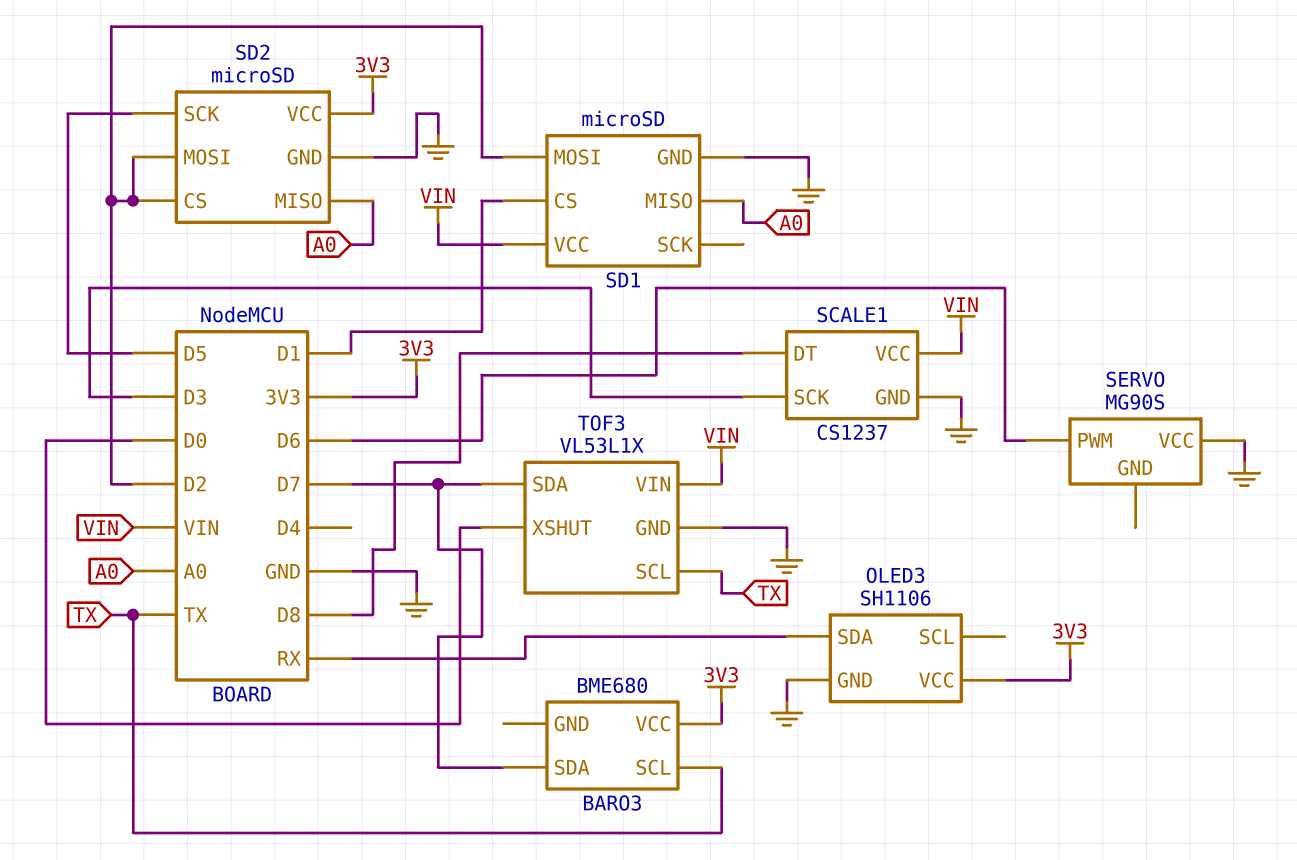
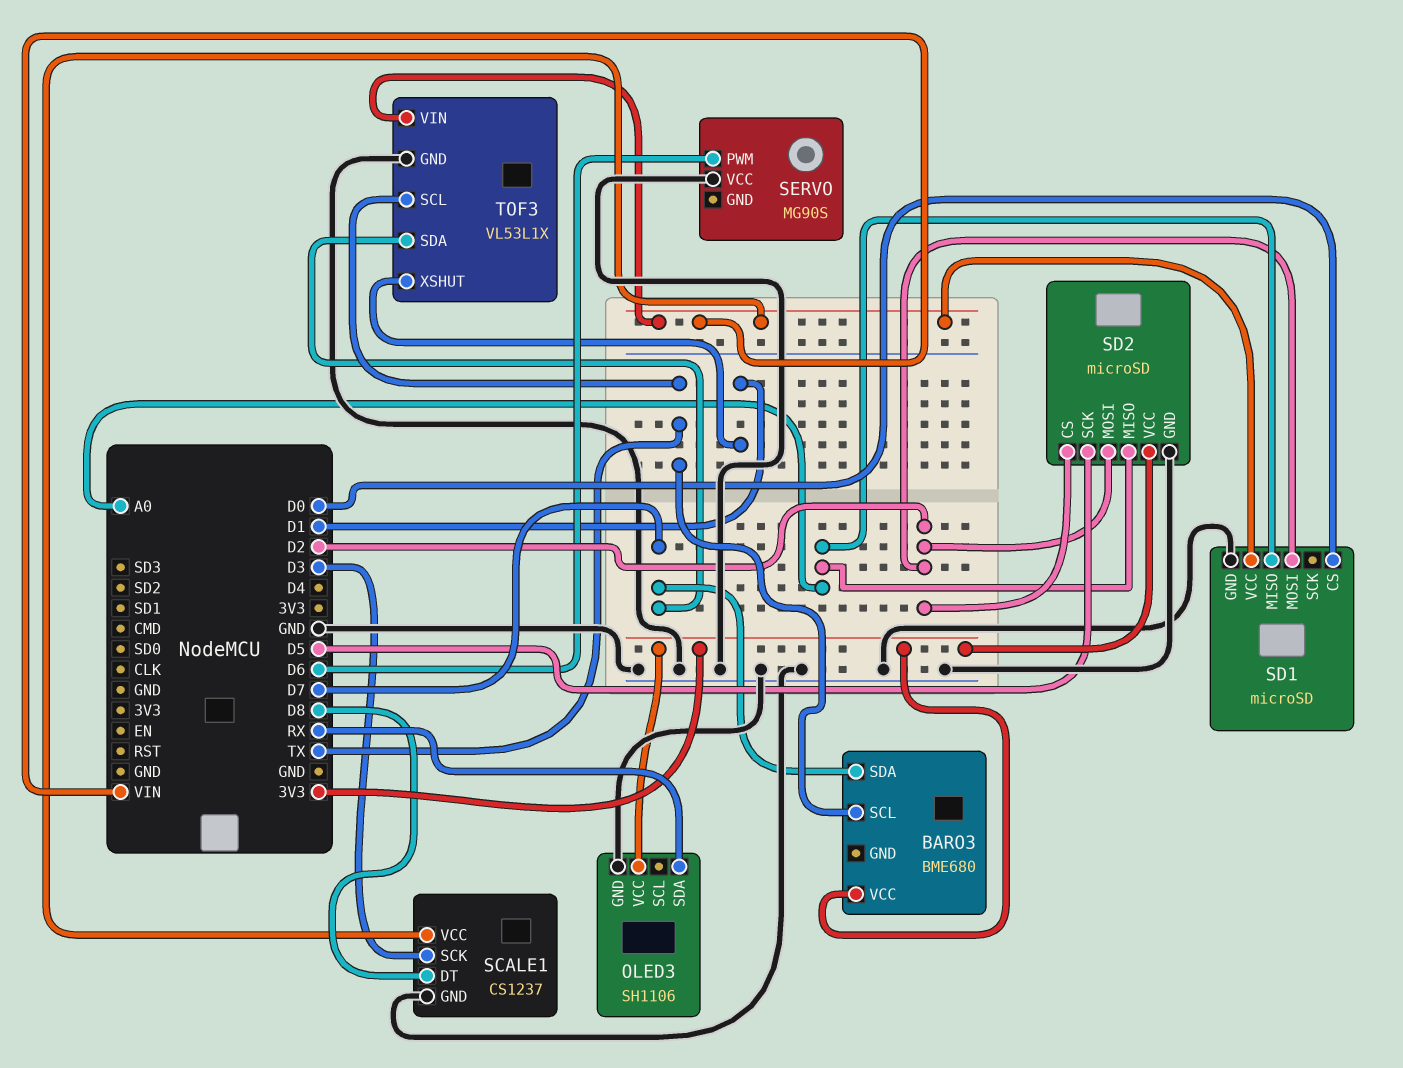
SD1 pin CS: D1 -> D0
TOF3 pin XSHUT: D0 -> D1

